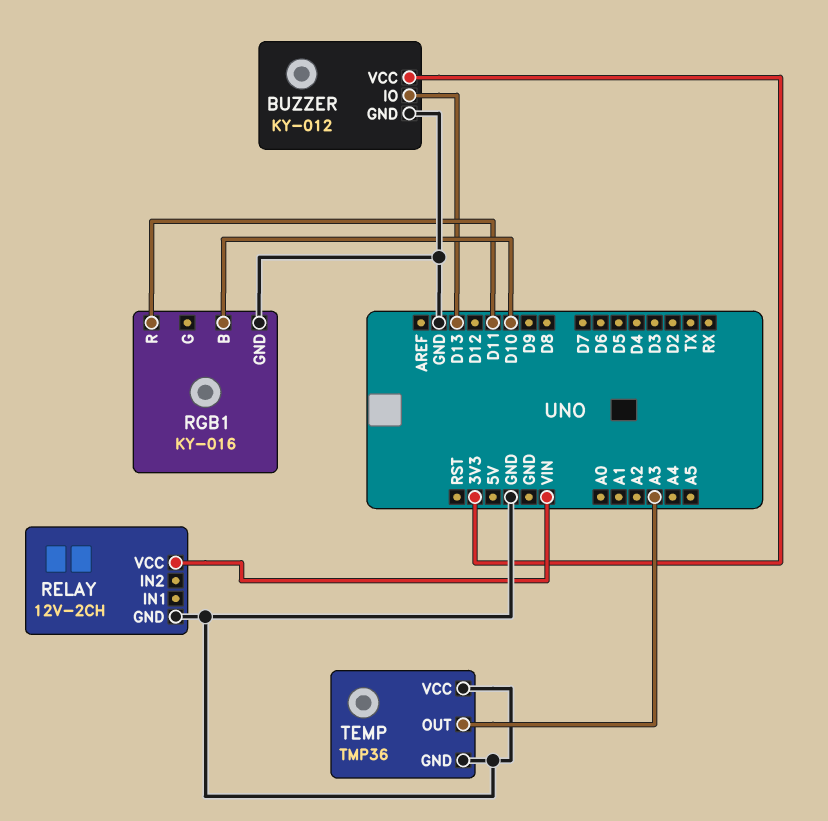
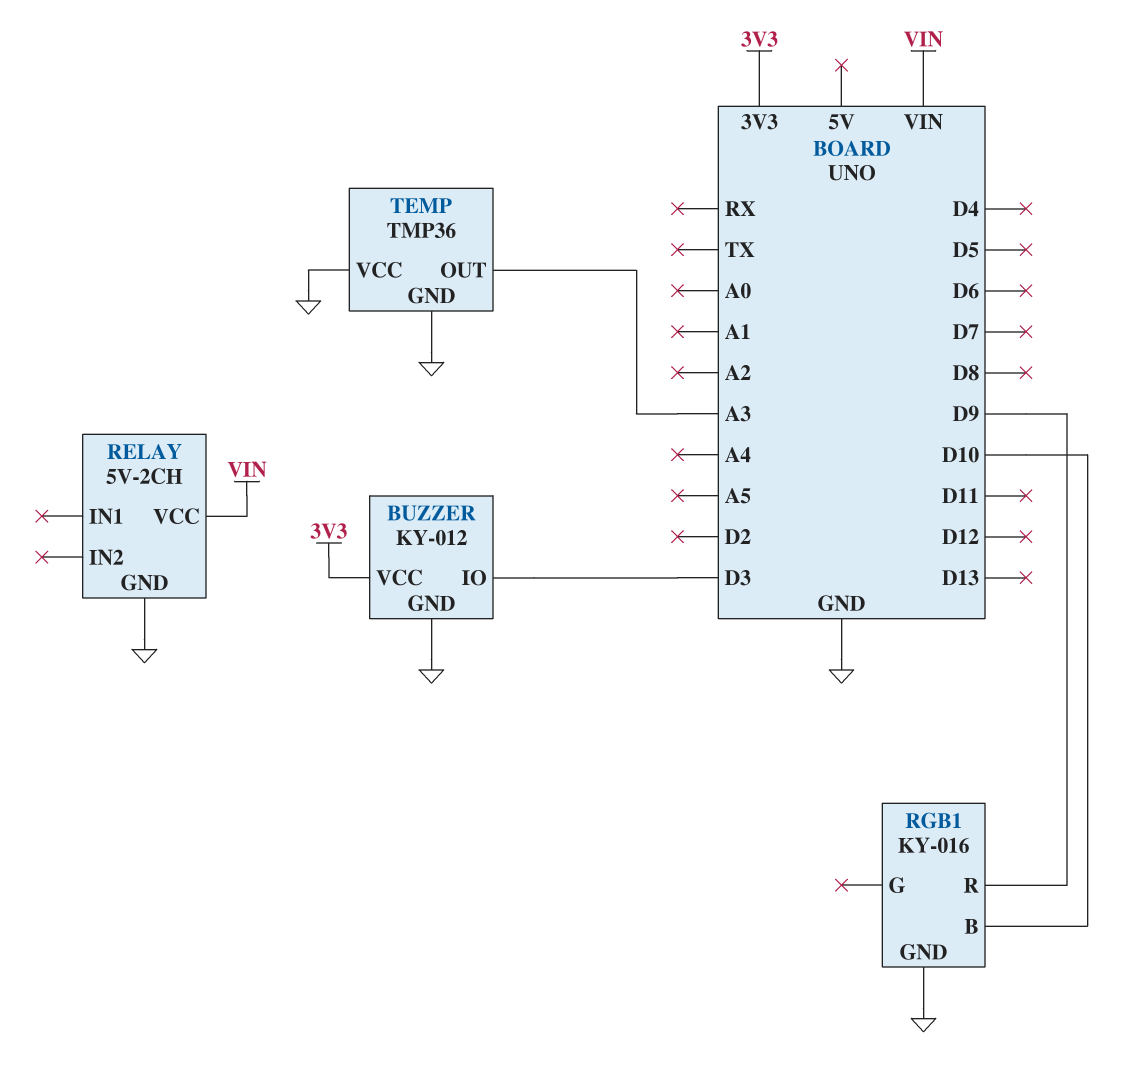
BUZZER pin IO: D13 -> D3
RELAY: 12V-2CH -> 5V-2CH
RGB1 pin R: D11 -> D9

